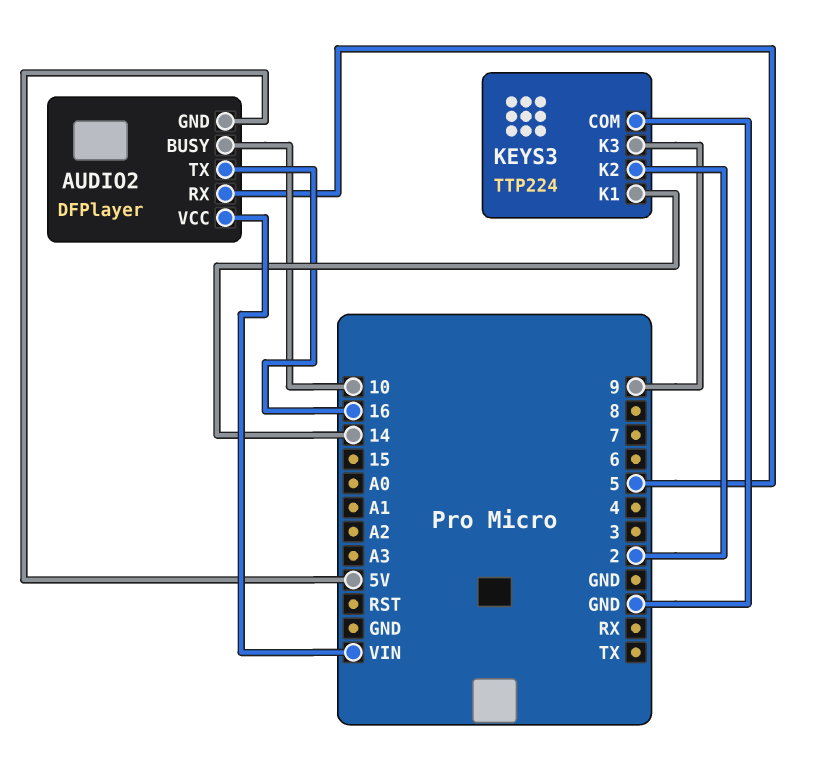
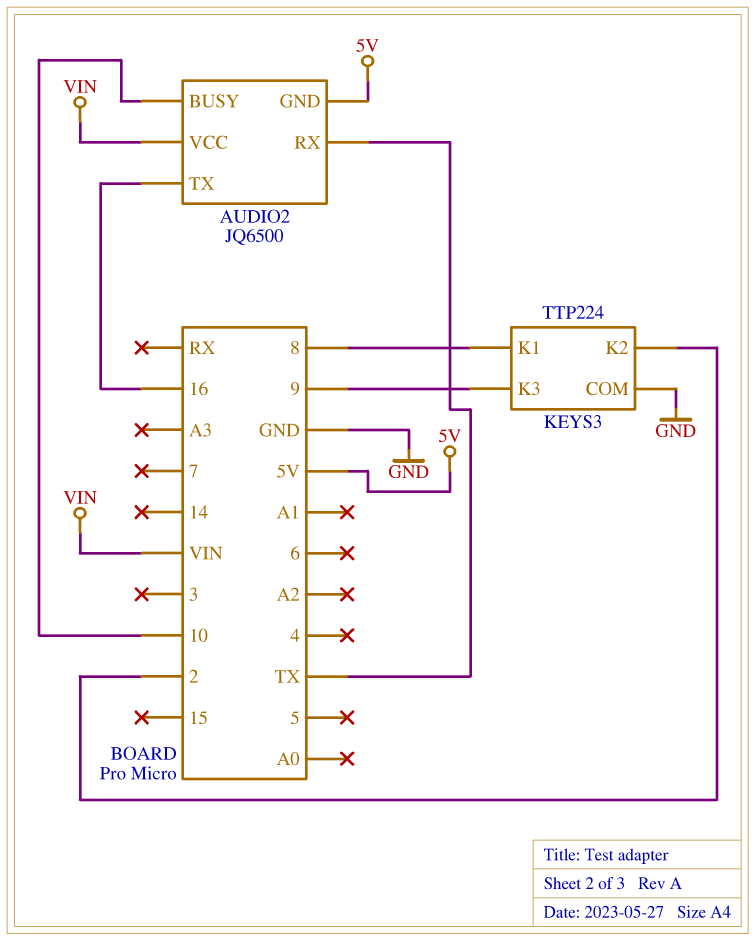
AUDIO2: DFPlayer -> JQ6500
AUDIO2 pin RX: 5 -> TX
KEYS3 pin K1: 14 -> 8

